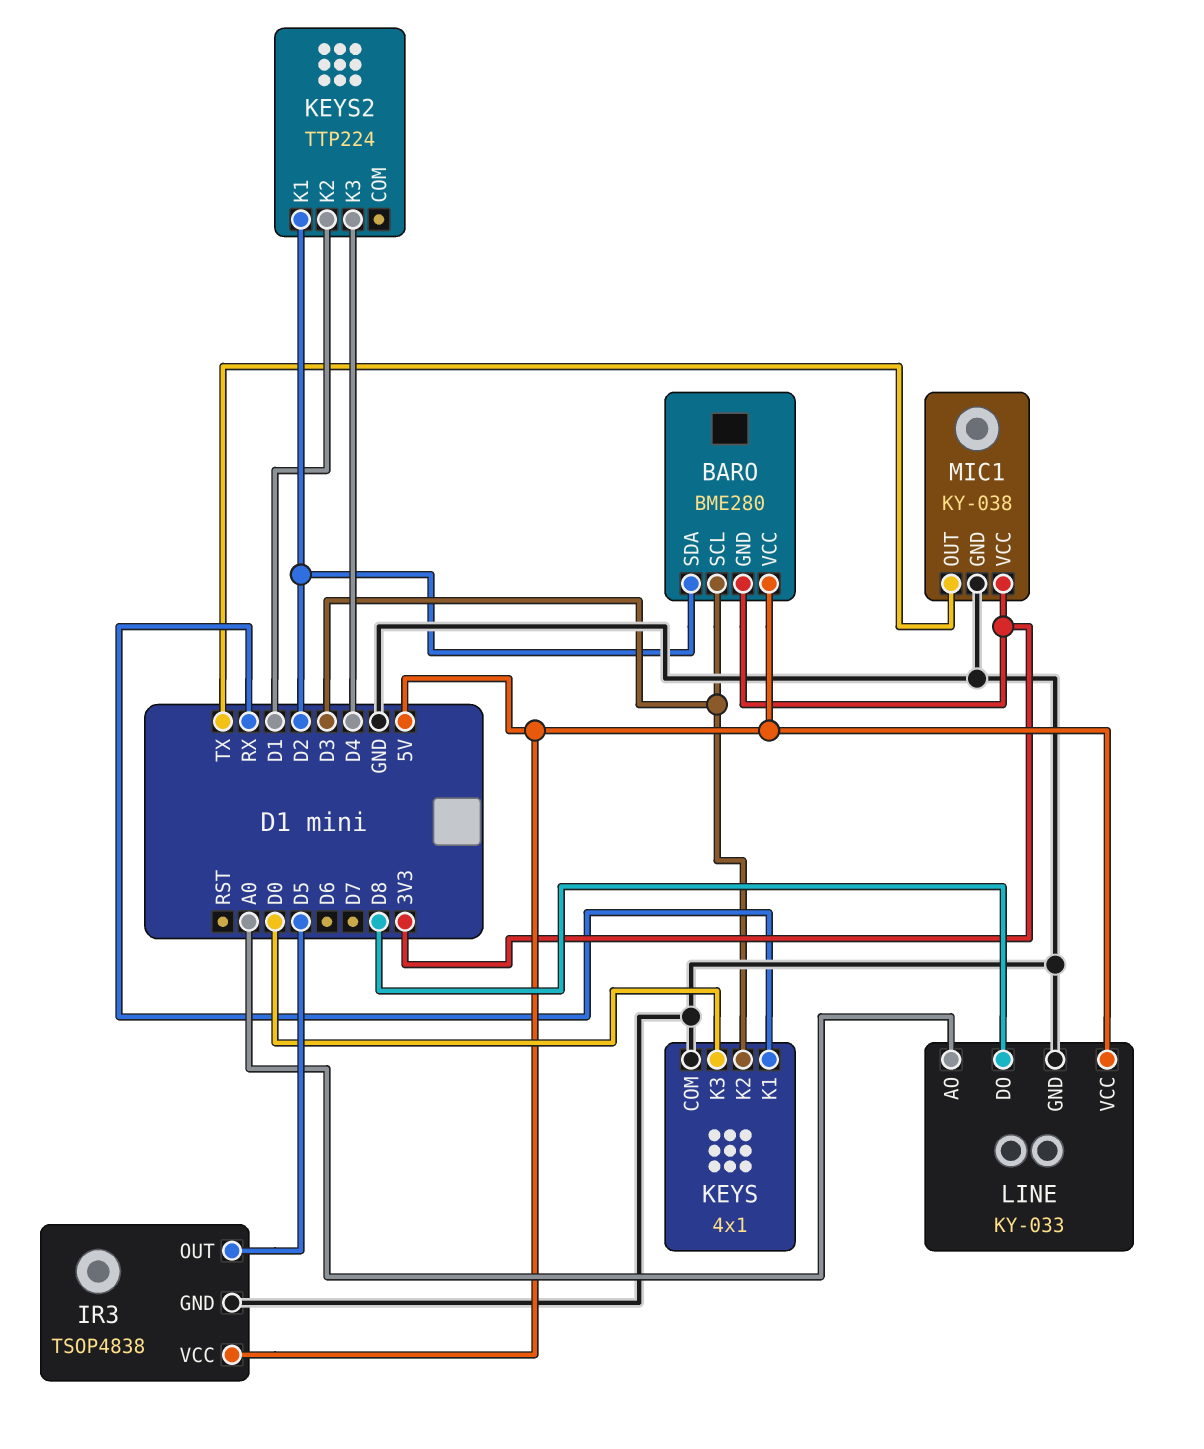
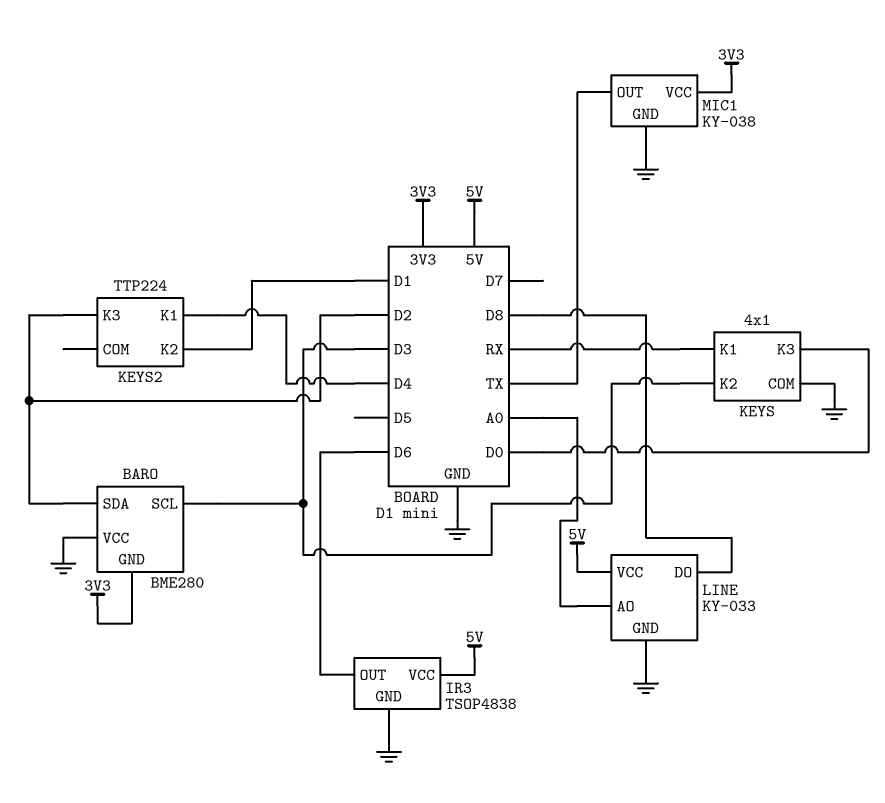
BARO pin VCC: 5V -> GND
IR3 pin OUT: D5 -> D6
KEYS2 pin K1: D2 -> D4
KEYS2 pin K3: D4 -> D2

